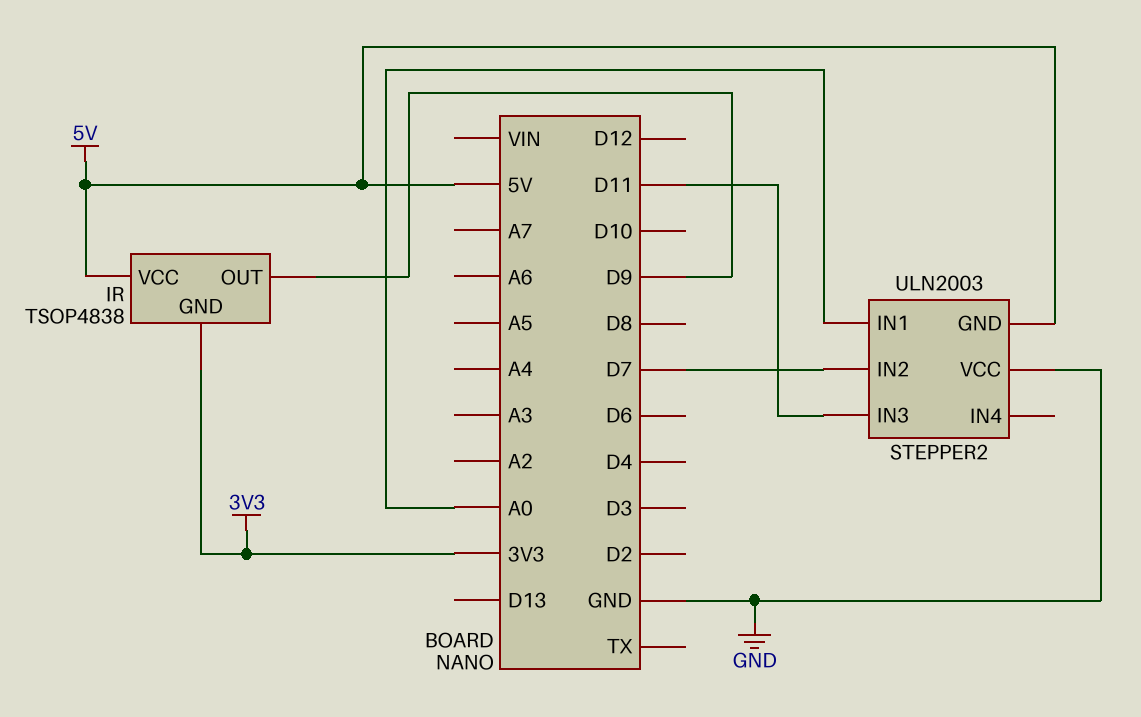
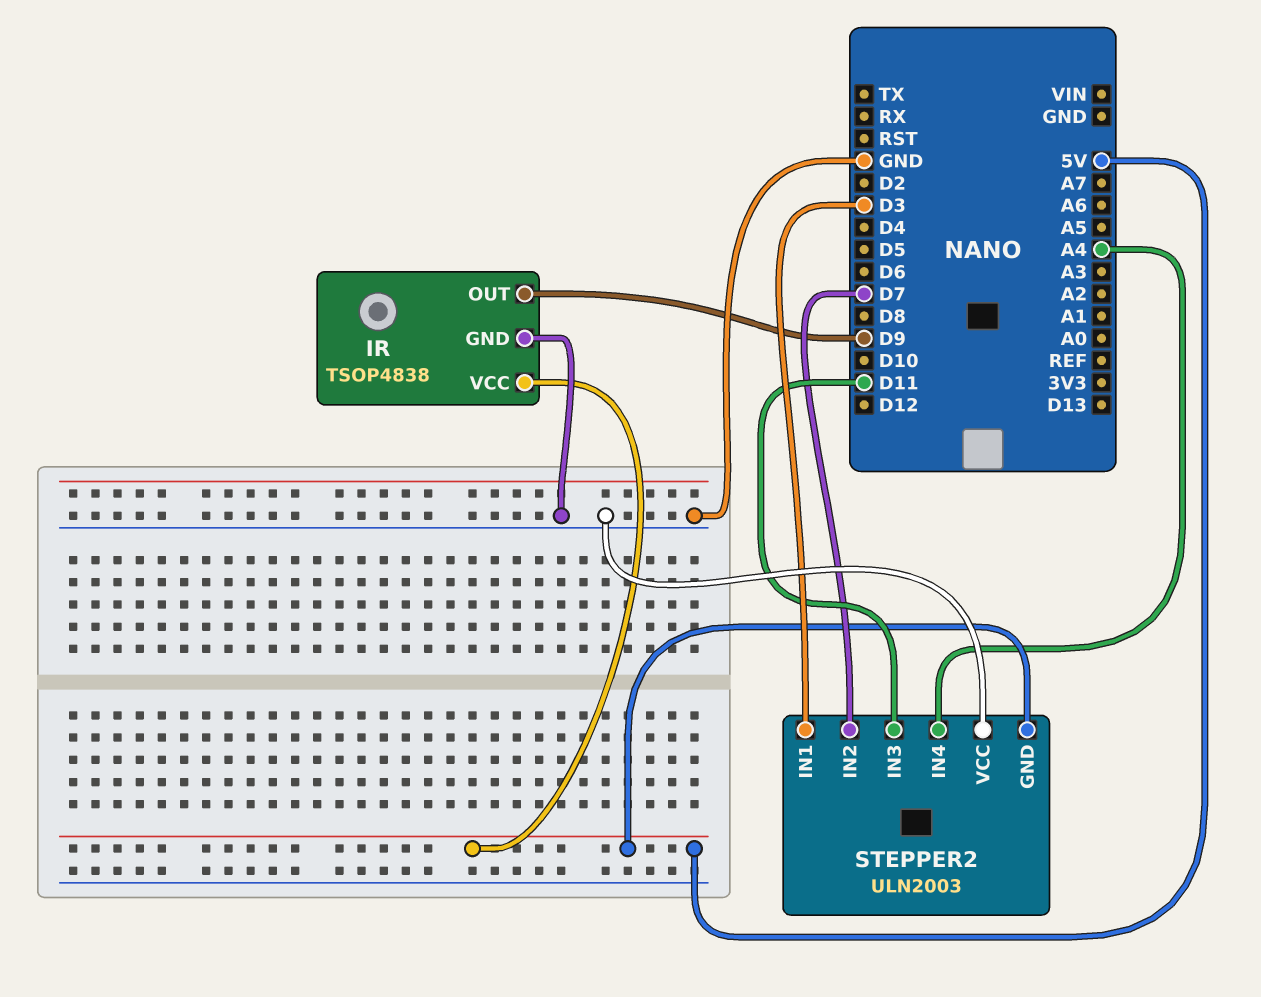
IR pin GND: 3V3 -> GND
STEPPER2 pin IN1: A0 -> D3
STEPPER2 pin IN4: none -> A4

